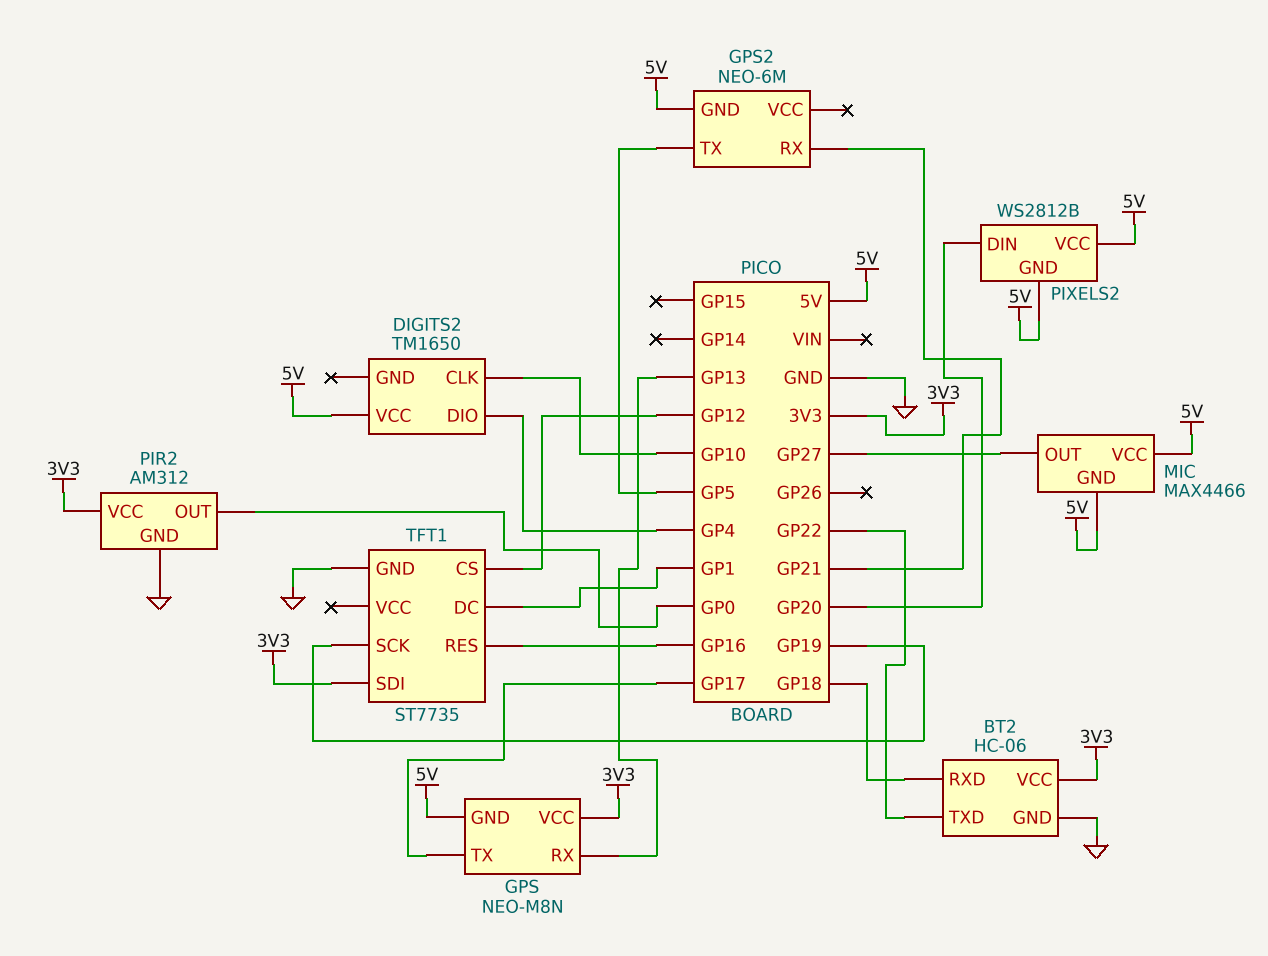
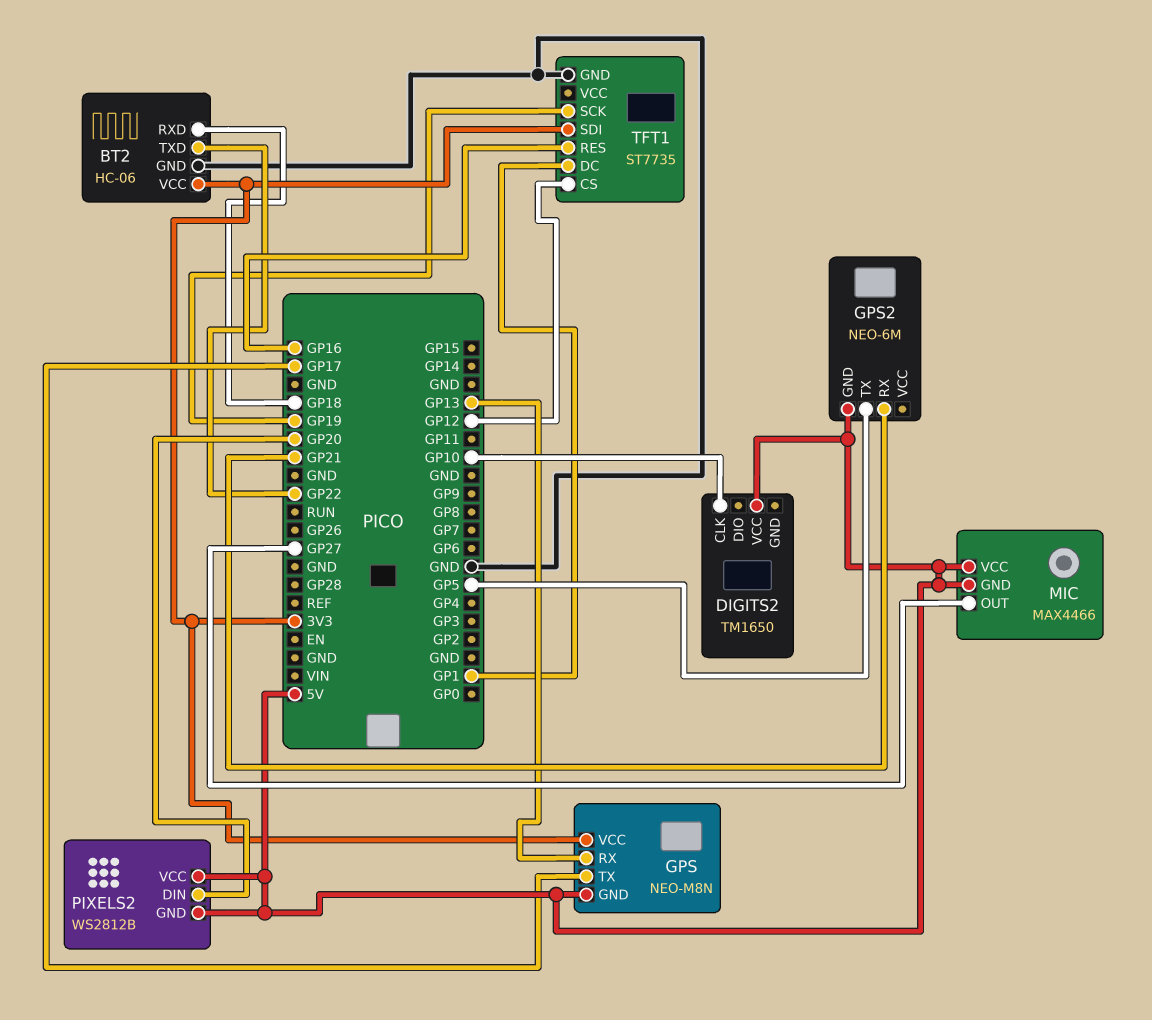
DIGITS2 pin DIO: GP4 -> none
PIR2: AM312 -> none
PIR2 pin GND: GND -> none
PIR2 pin OUT: GP0 -> none
PIR2 pin VCC: 3V3 -> none

